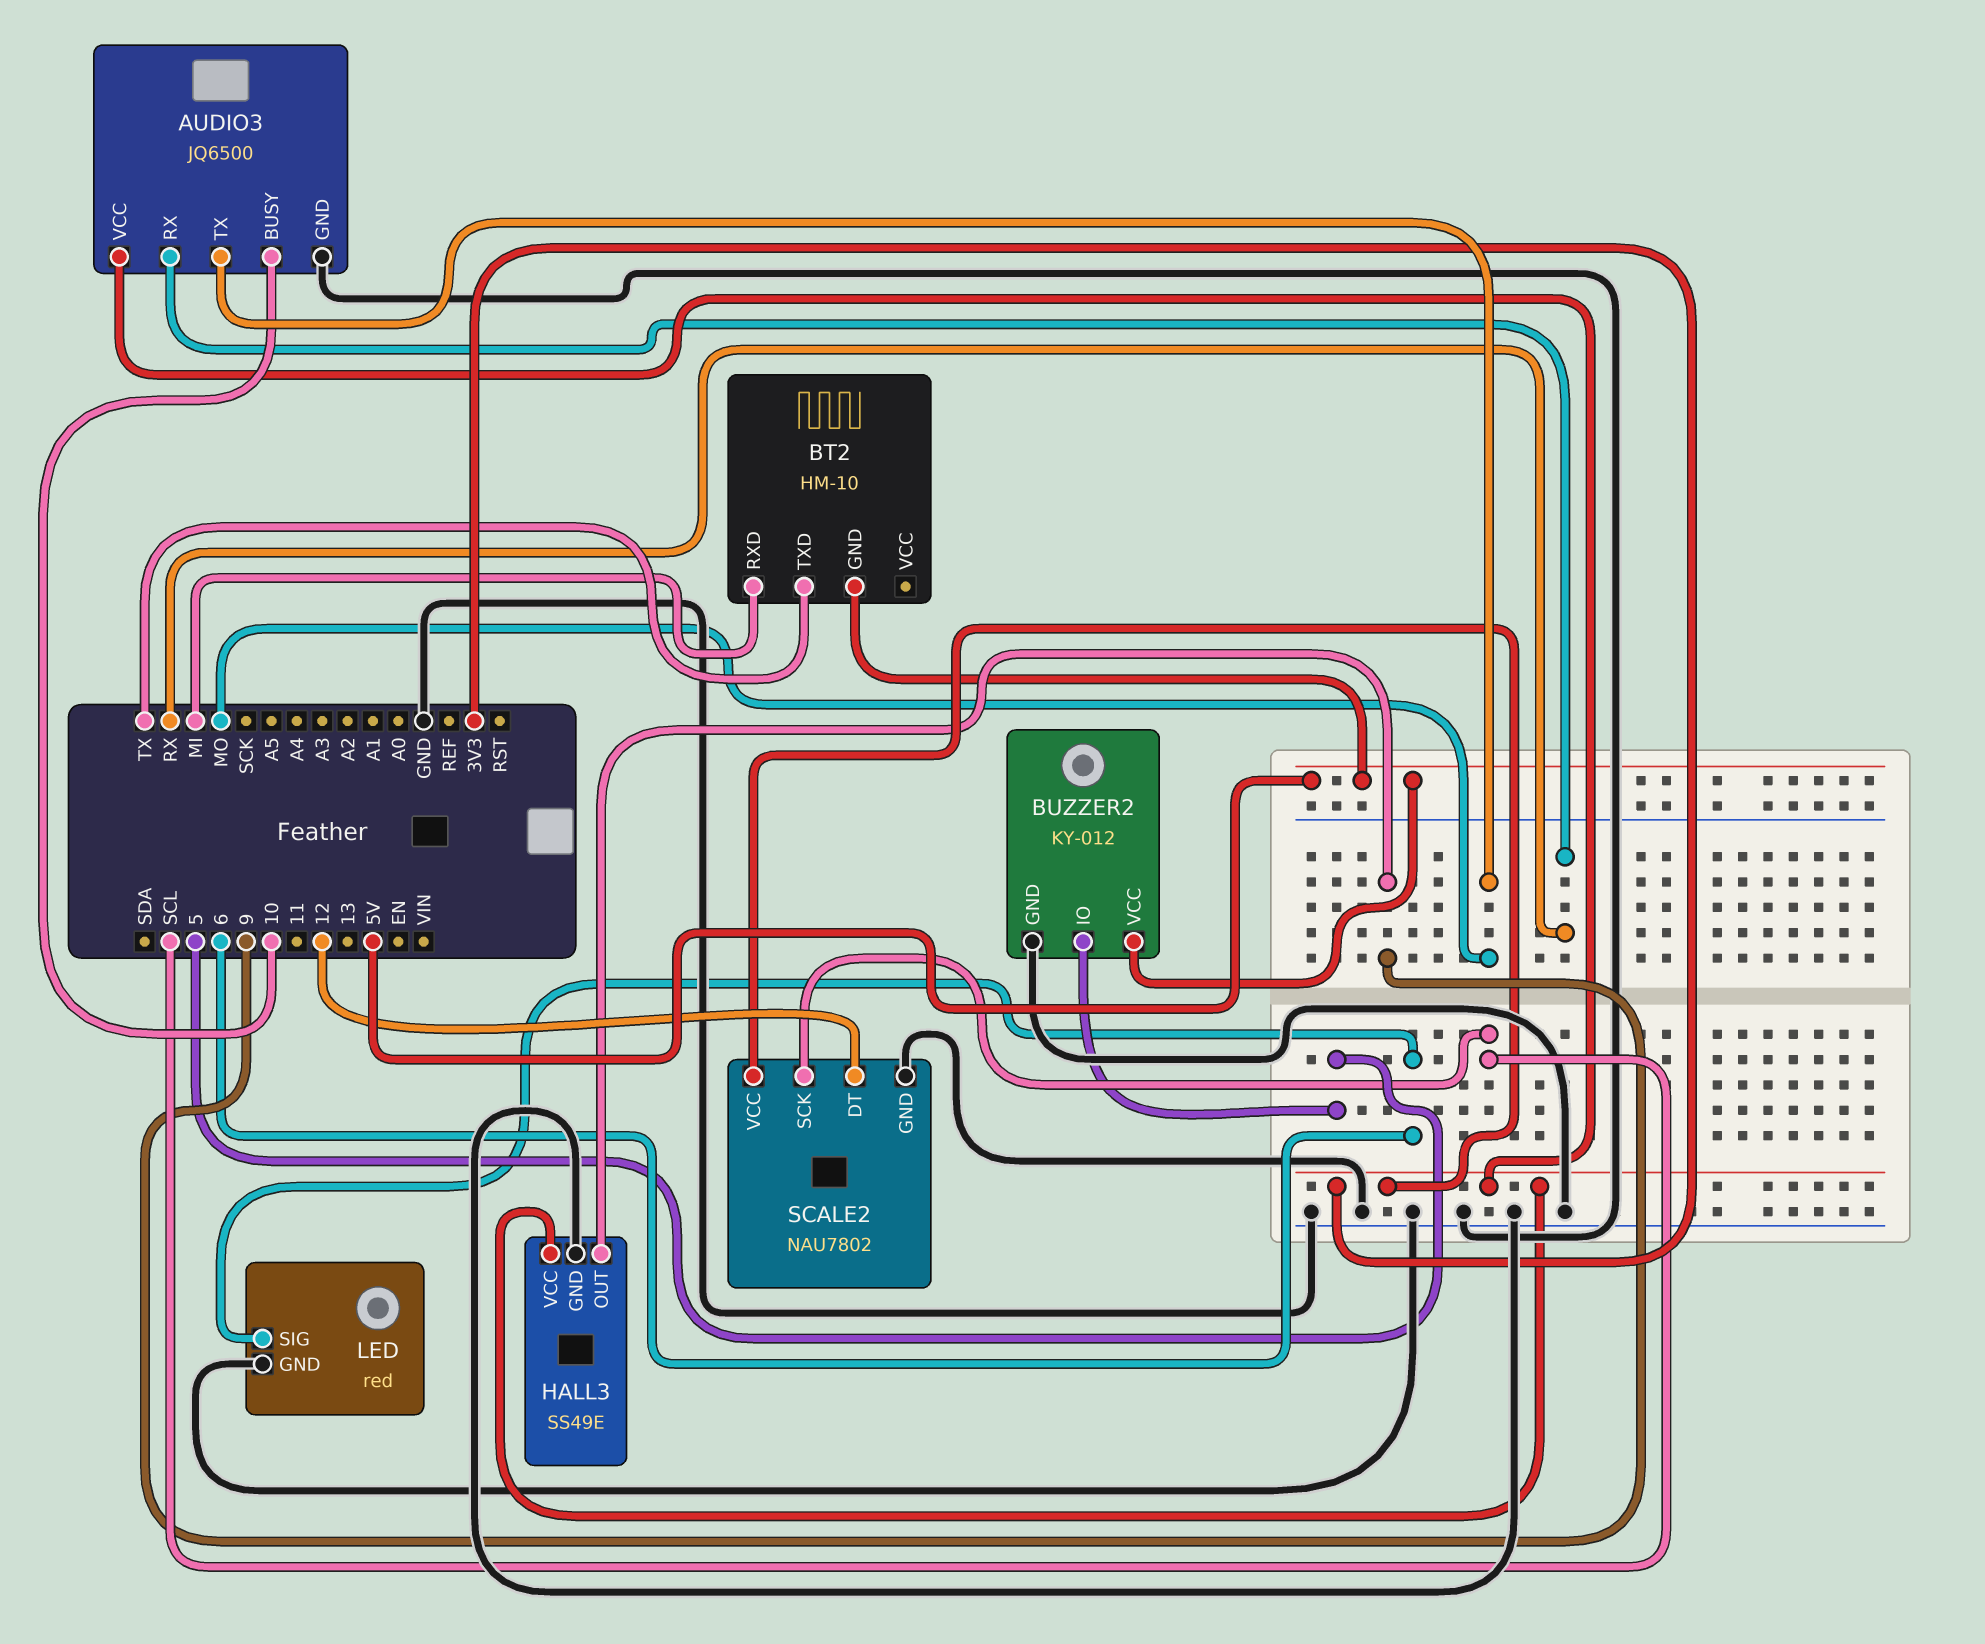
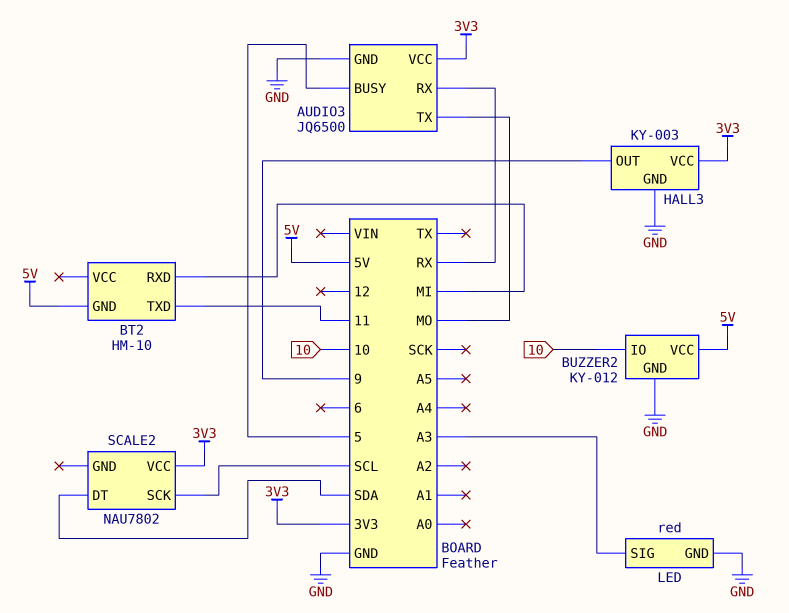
AUDIO3 pin BUSY: 10 -> 5
BT2 pin TXD: TX -> 11
BUZZER2 pin IO: 5 -> 10
HALL3: SS49E -> KY-003
LED pin SIG: 6 -> A3
SCALE2 pin DT: 12 -> SDA
SCALE2 pin GND: GND -> none

